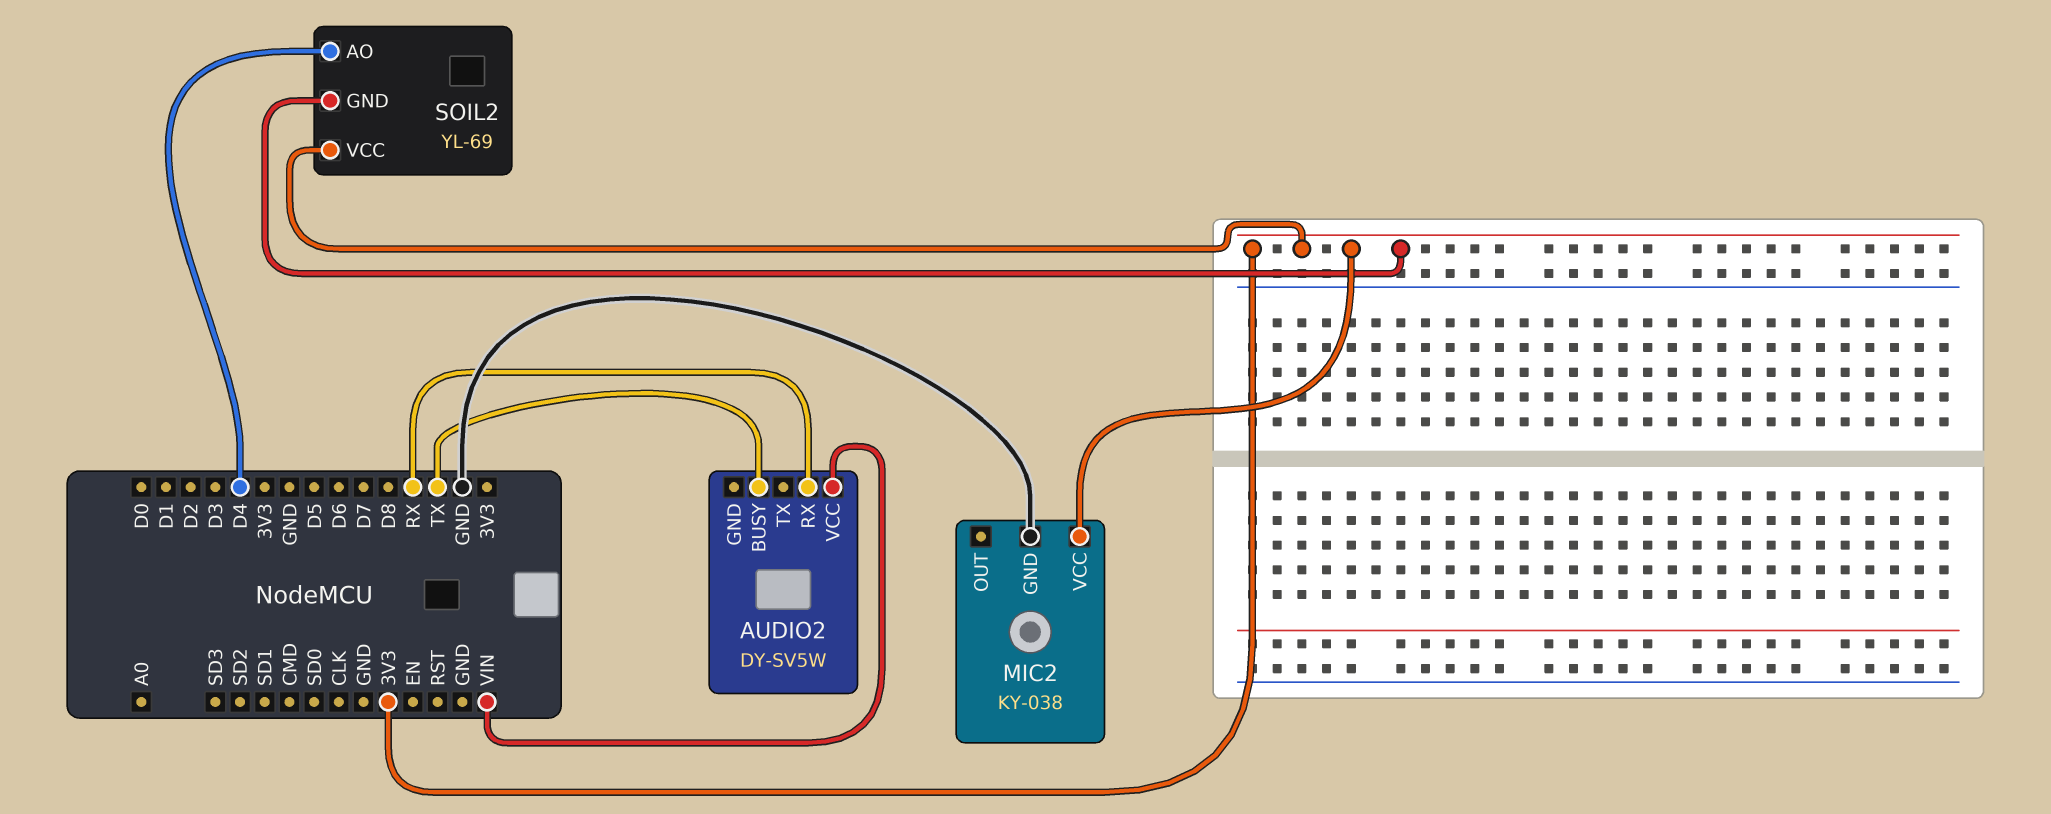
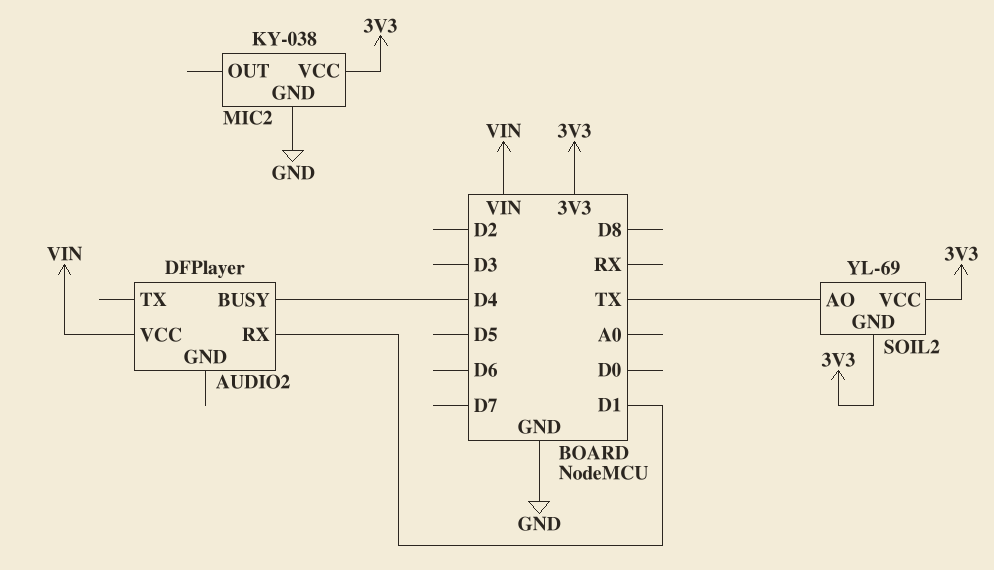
AUDIO2: DY-SV5W -> DFPlayer
AUDIO2 pin BUSY: TX -> D4
AUDIO2 pin RX: RX -> D1
SOIL2 pin AO: D4 -> TX

